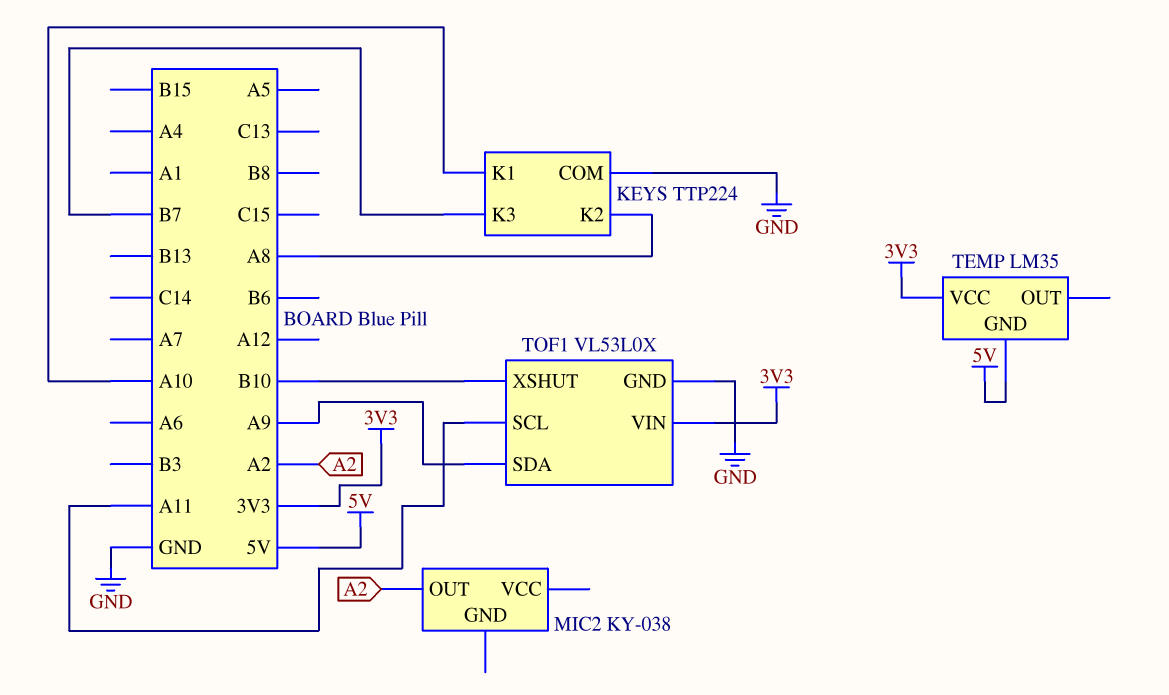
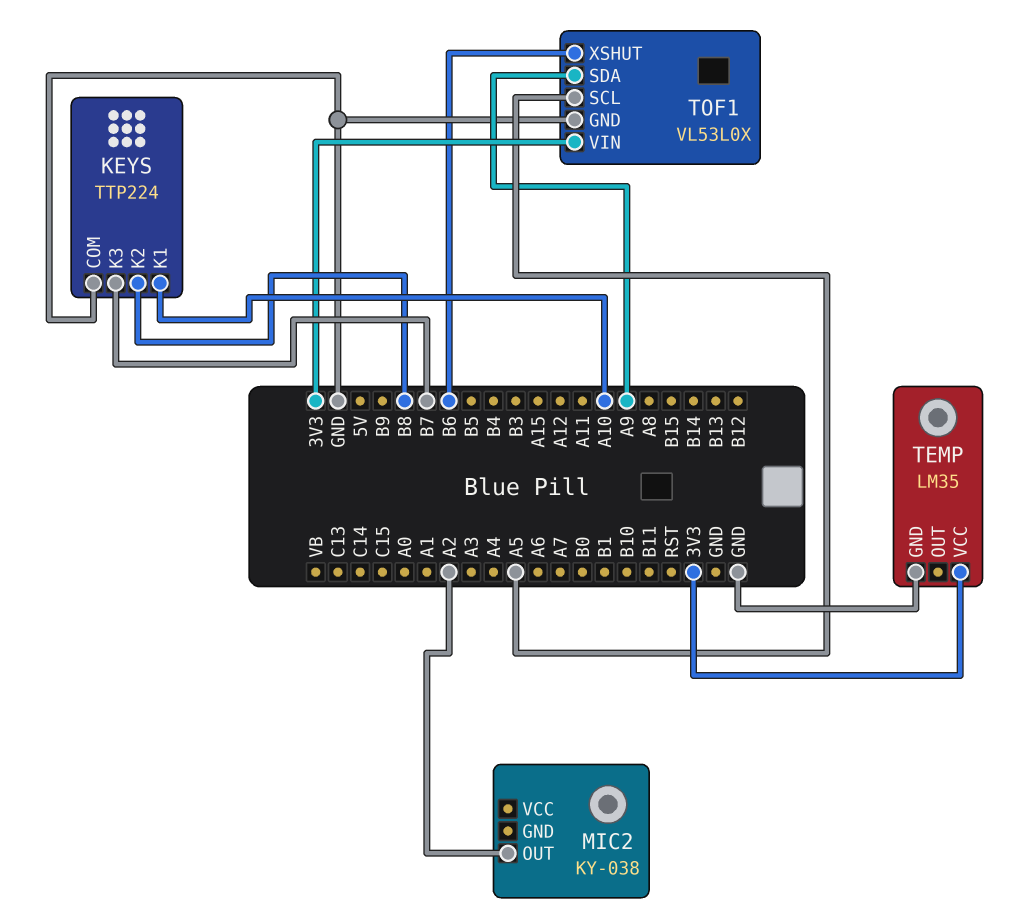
KEYS pin K2: A8 -> B8
TEMP pin GND: 5V -> GND
TOF1 pin SCL: A11 -> A5
TOF1 pin XSHUT: B10 -> B6

